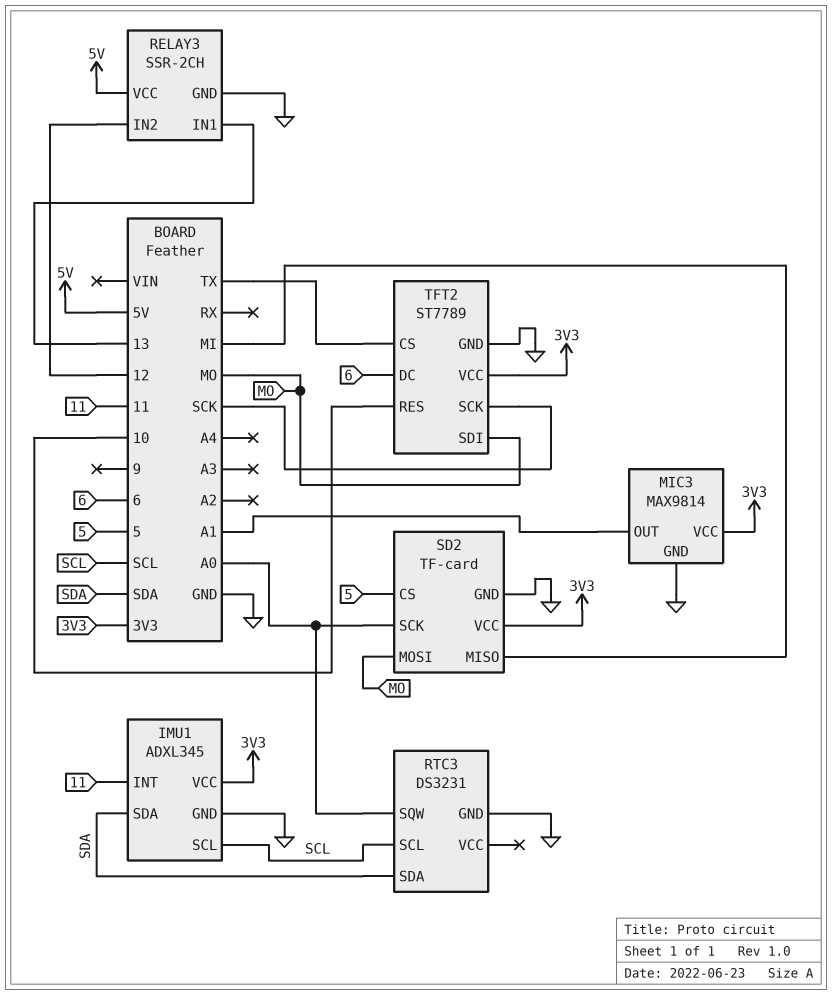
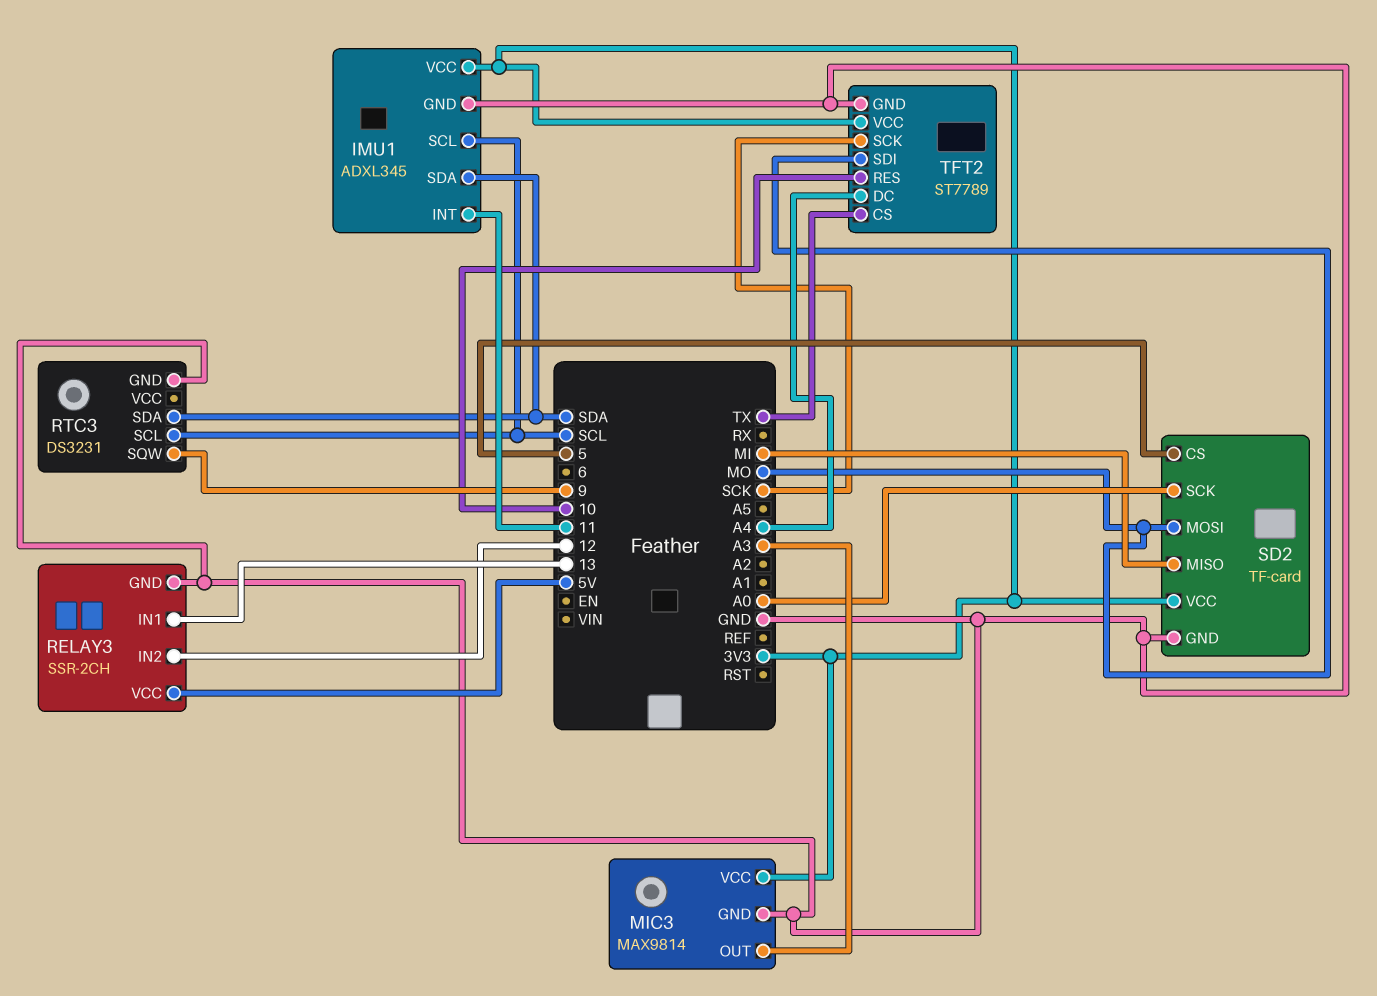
MIC3 pin OUT: A1 -> A3
RTC3 pin SQW: A0 -> 9
TFT2 pin DC: 6 -> A4

